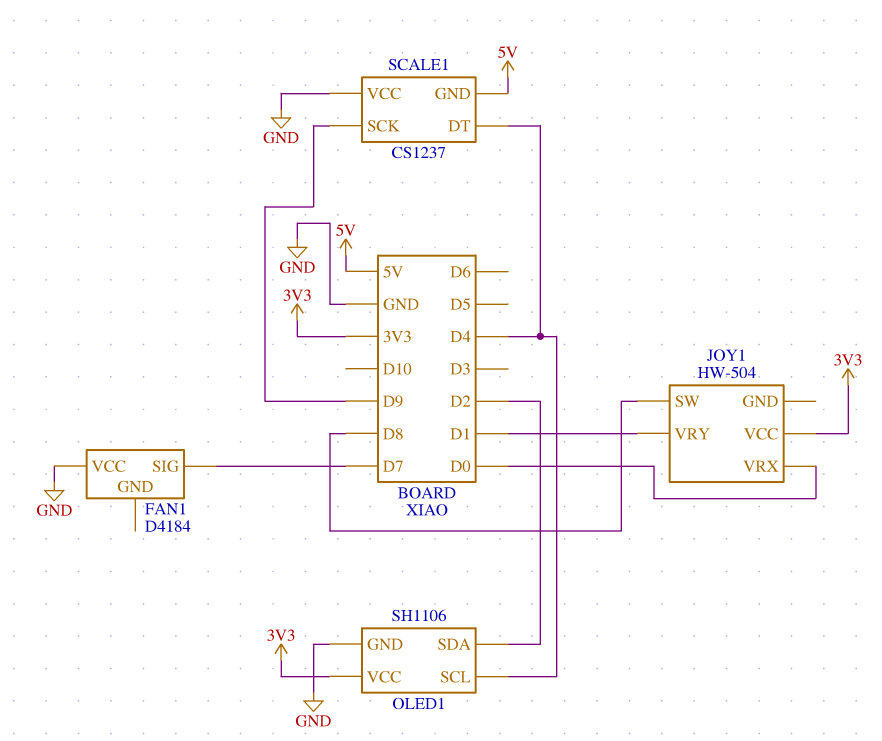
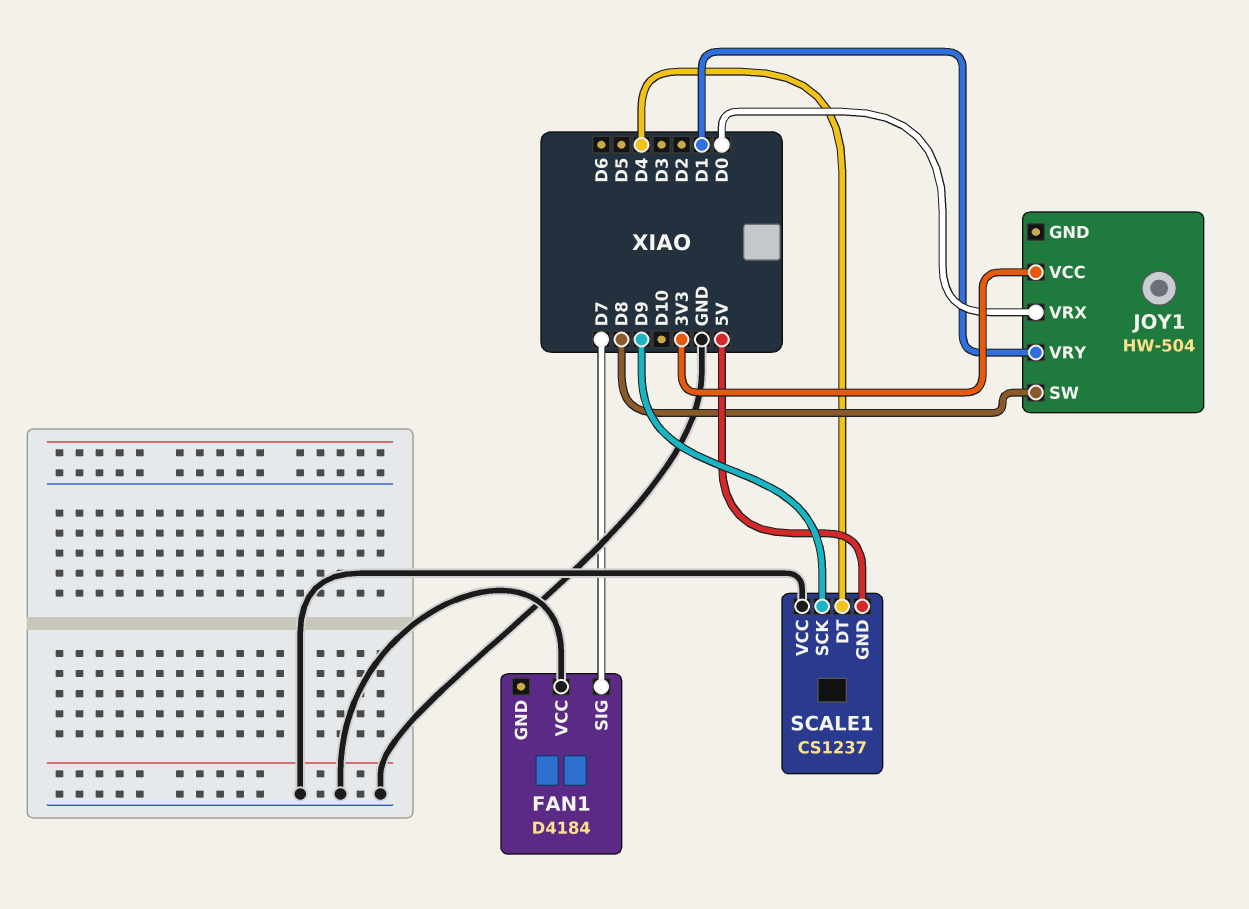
OLED1: SH1106 -> none
OLED1 pin GND: GND -> none
OLED1 pin SCL: D4 -> none
OLED1 pin SDA: D2 -> none
OLED1 pin VCC: 3V3 -> none

